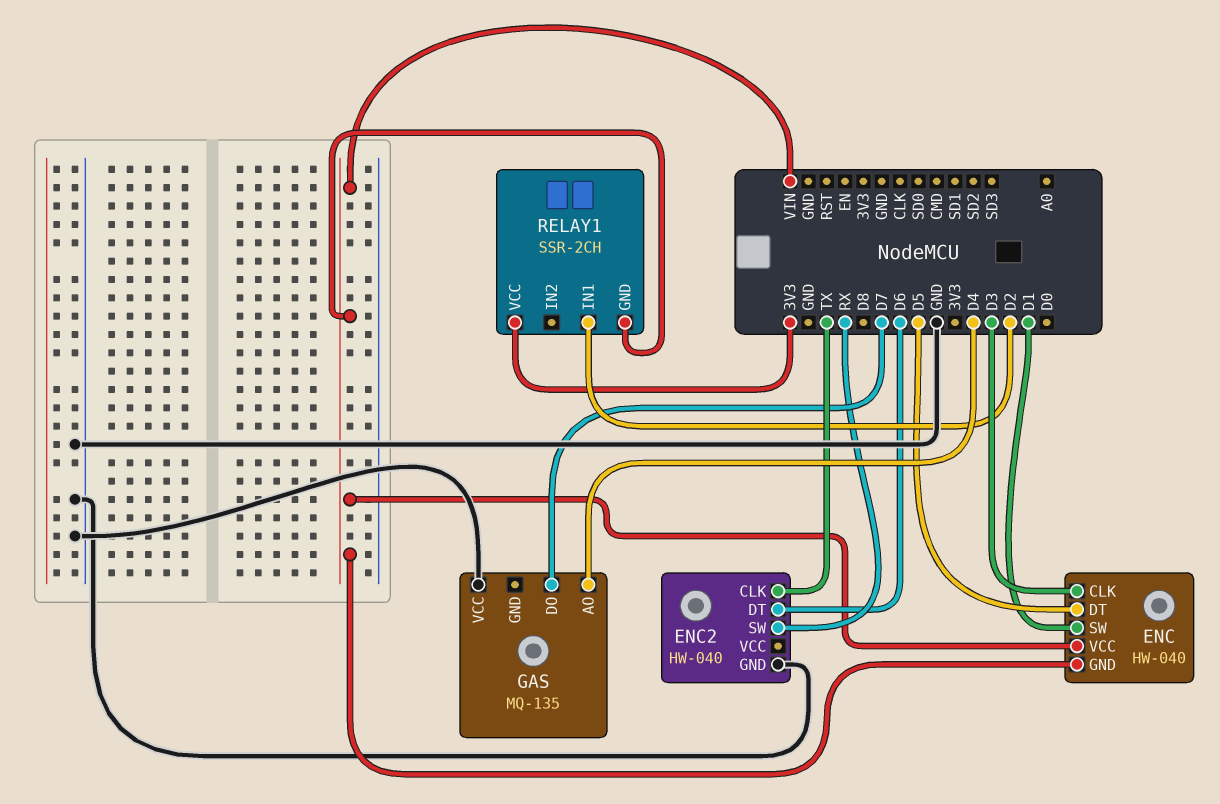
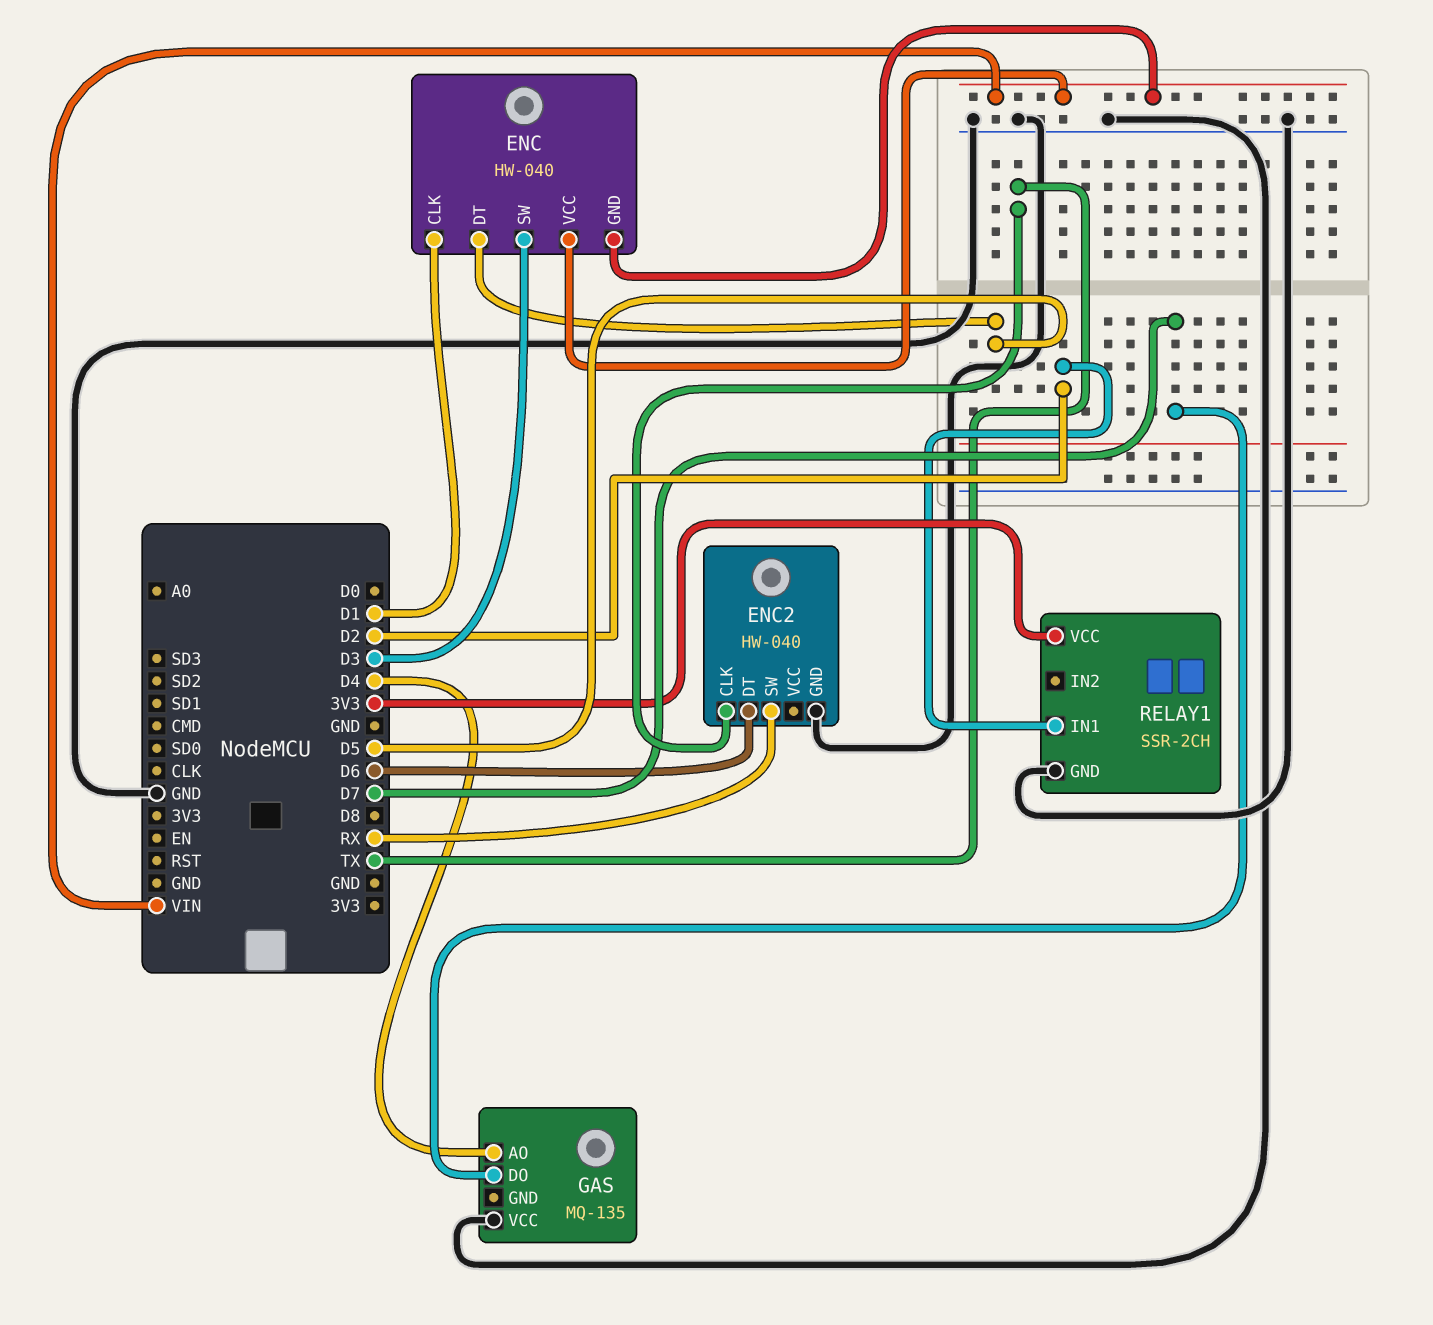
ENC pin CLK: D3 -> D1
ENC pin SW: D1 -> D3
RELAY1 pin GND: VIN -> GND

